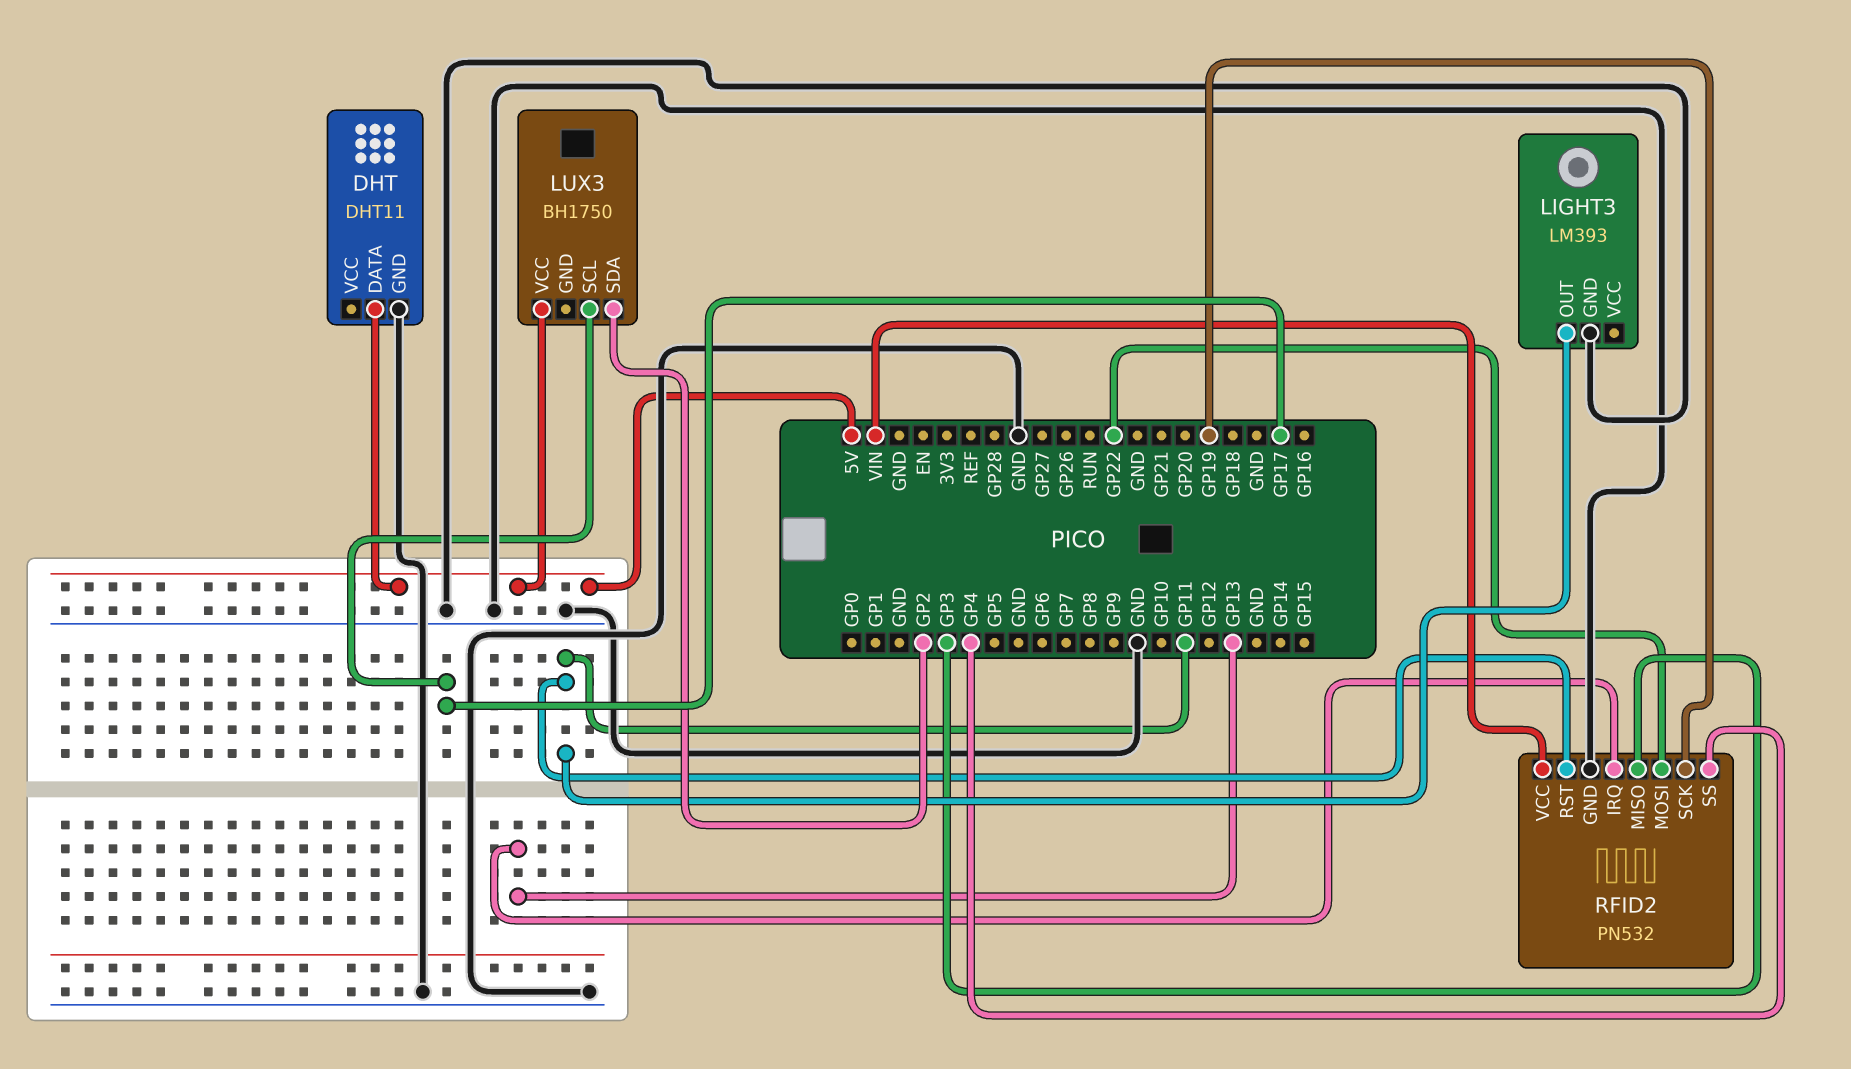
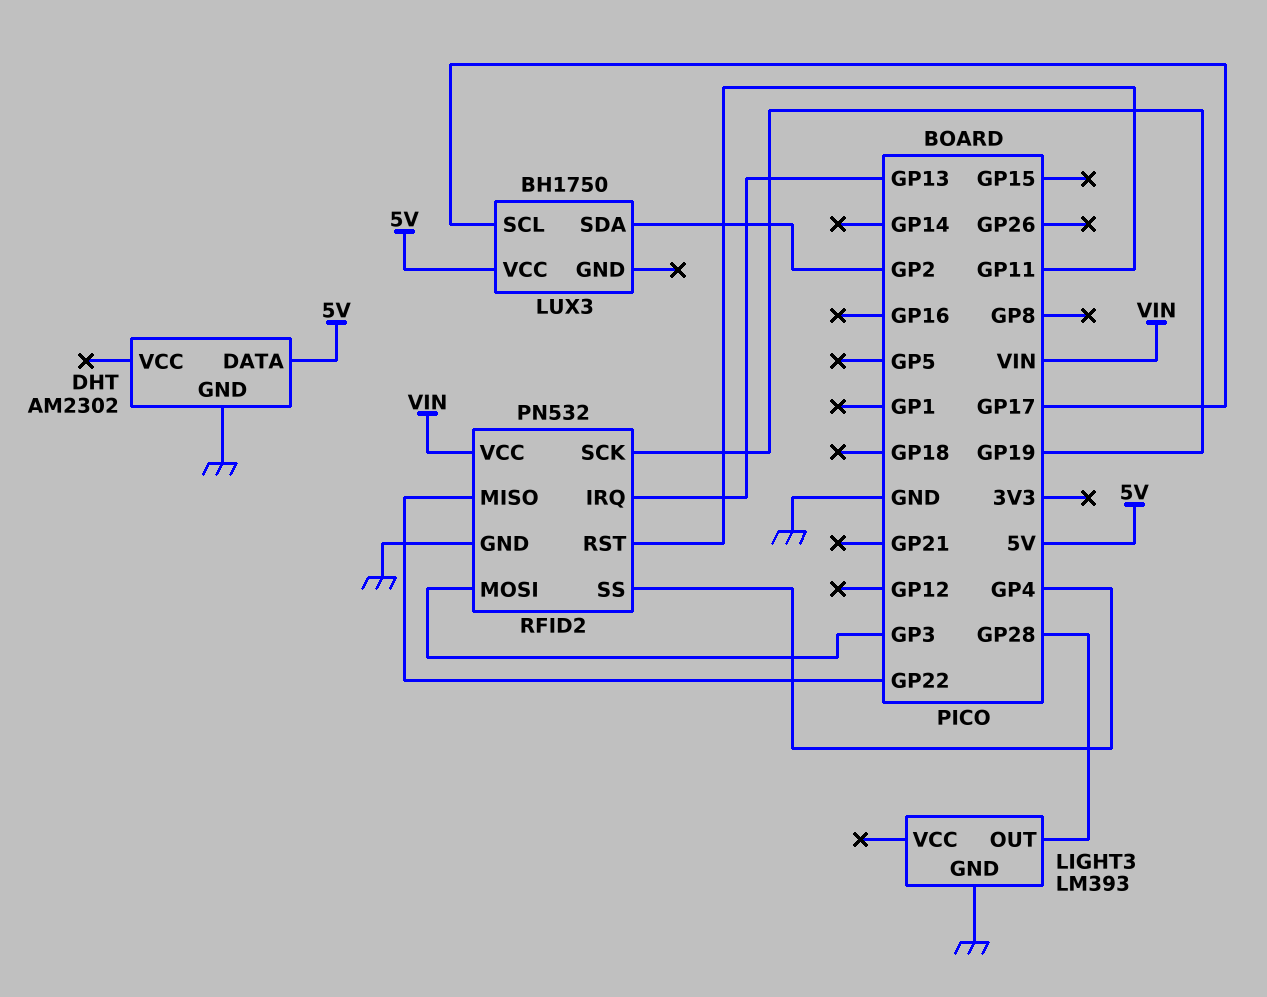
DHT: DHT11 -> AM2302
LIGHT3 pin OUT: GP11 -> GP28
RFID2 pin MISO: GP3 -> GP22
RFID2 pin MOSI: GP22 -> GP3

